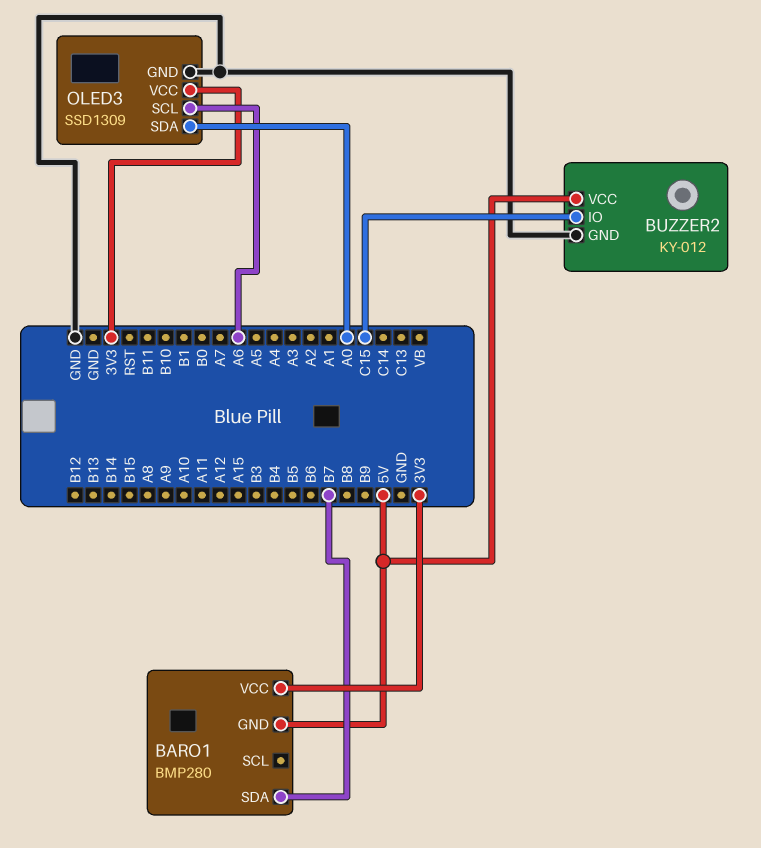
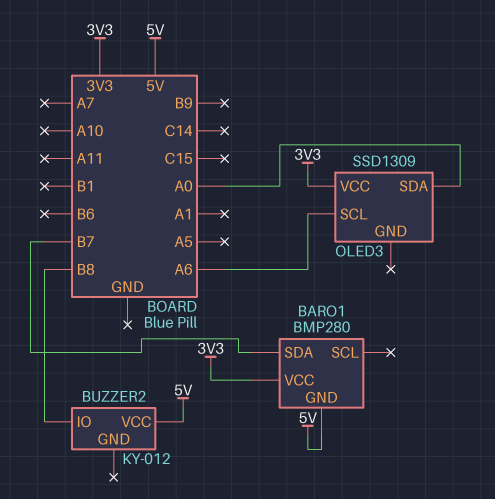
BUZZER2 pin GND: GND -> none
BUZZER2 pin IO: C15 -> B8
OLED3 pin GND: GND -> none

